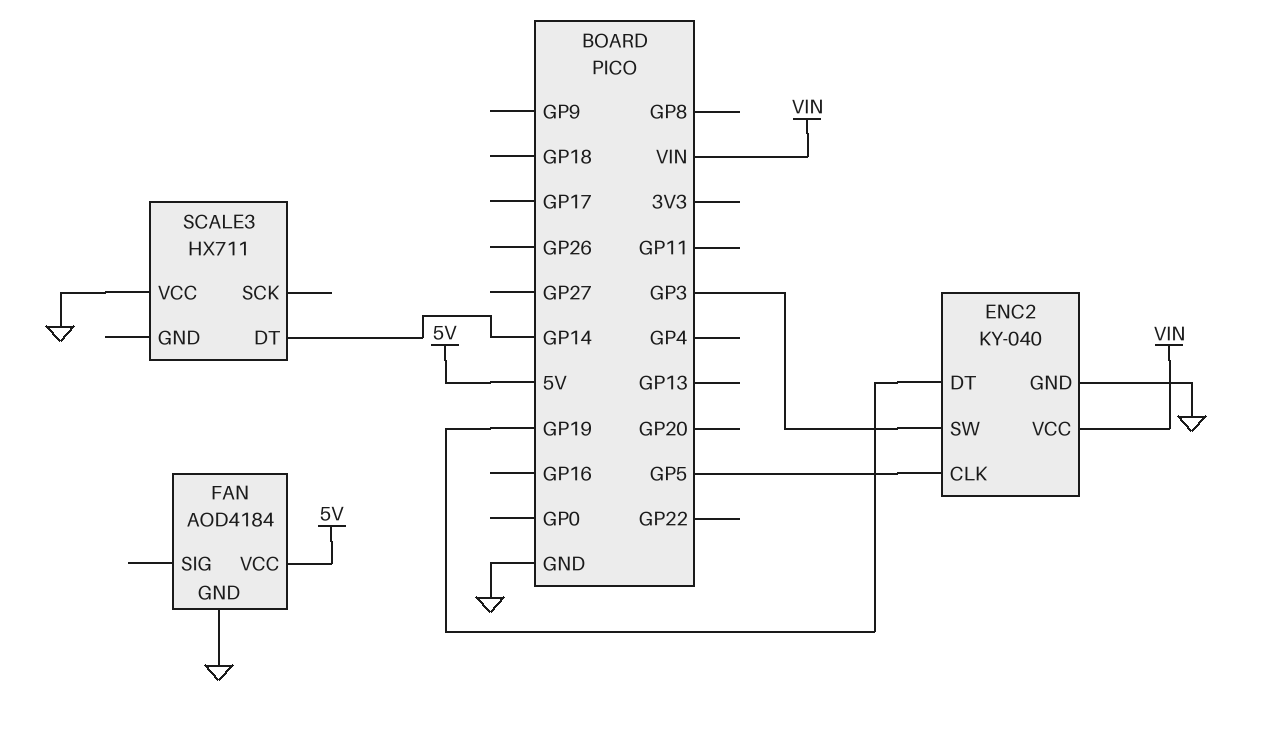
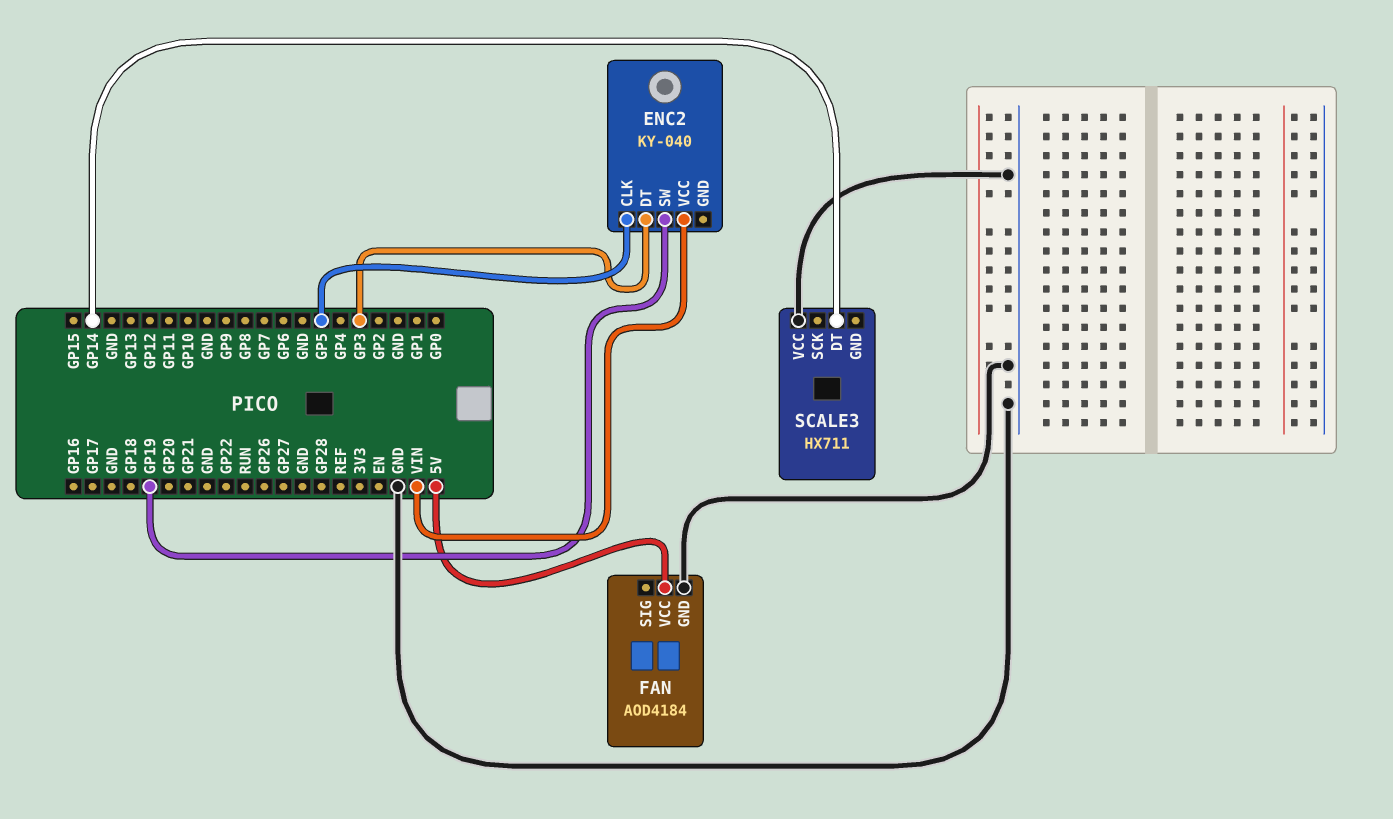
ENC2 pin DT: GP19 -> GP3
ENC2 pin GND: GND -> none
ENC2 pin SW: GP3 -> GP19

